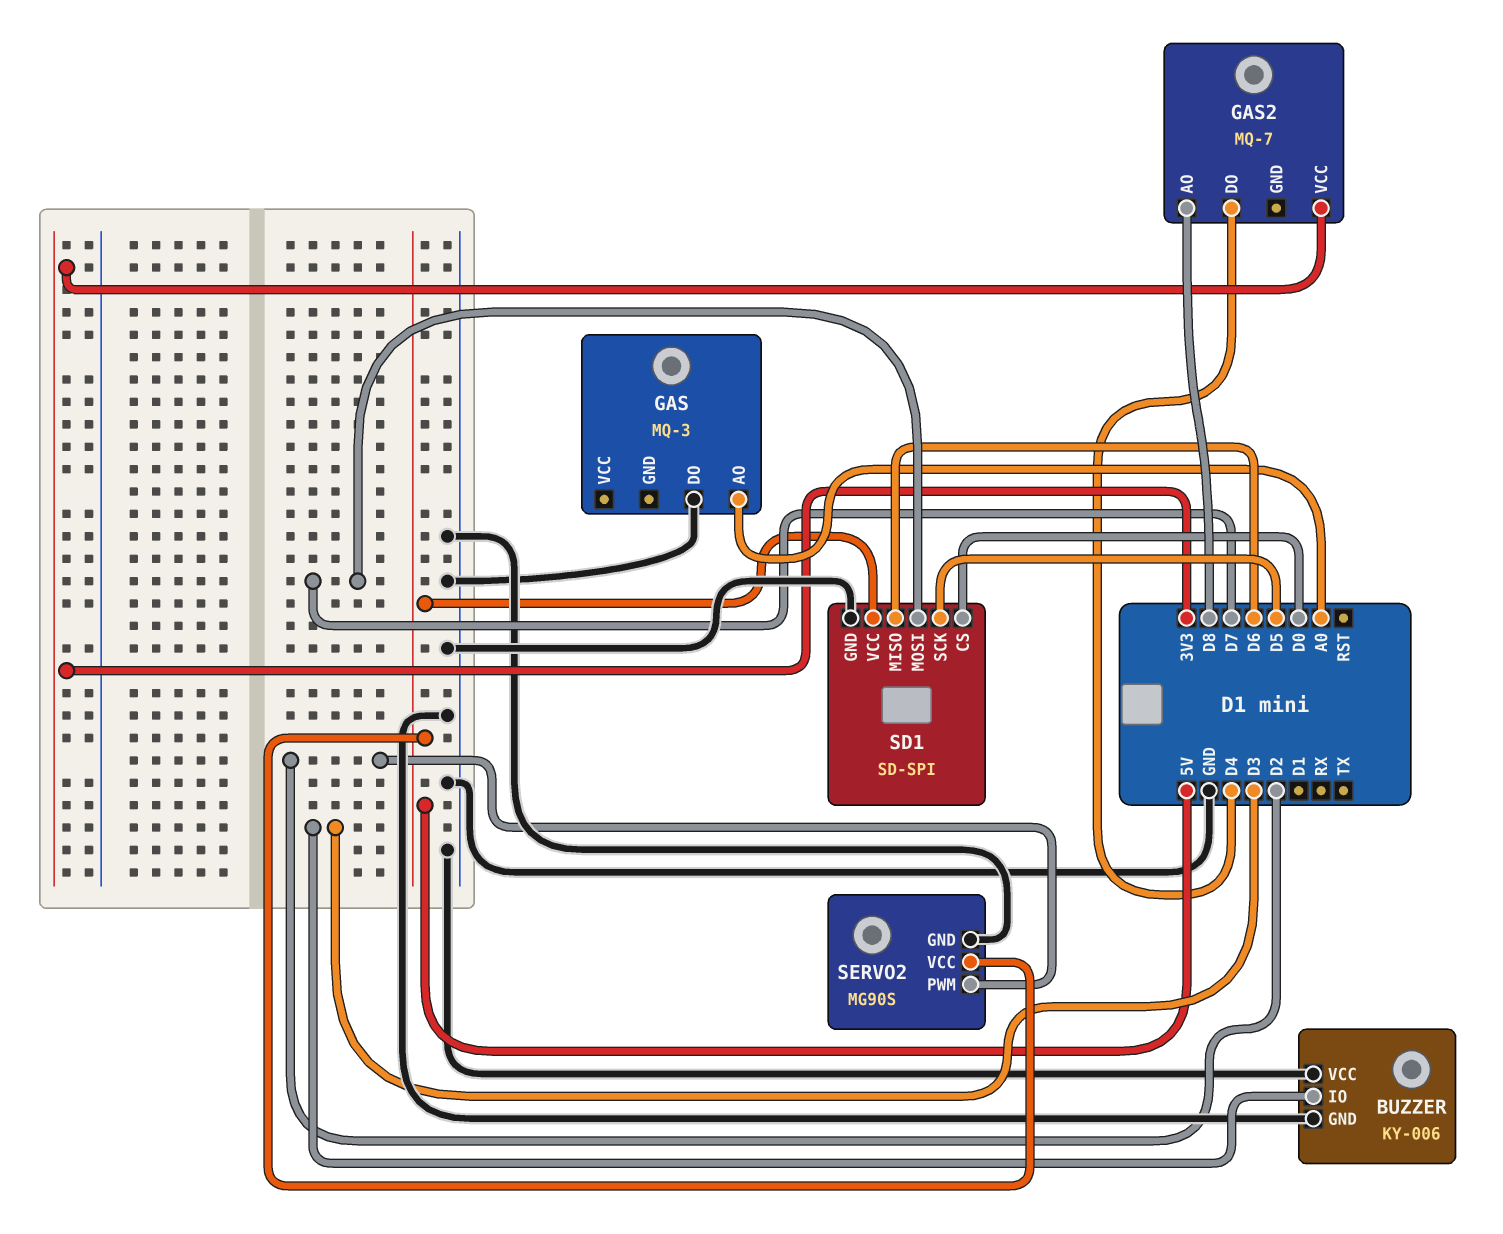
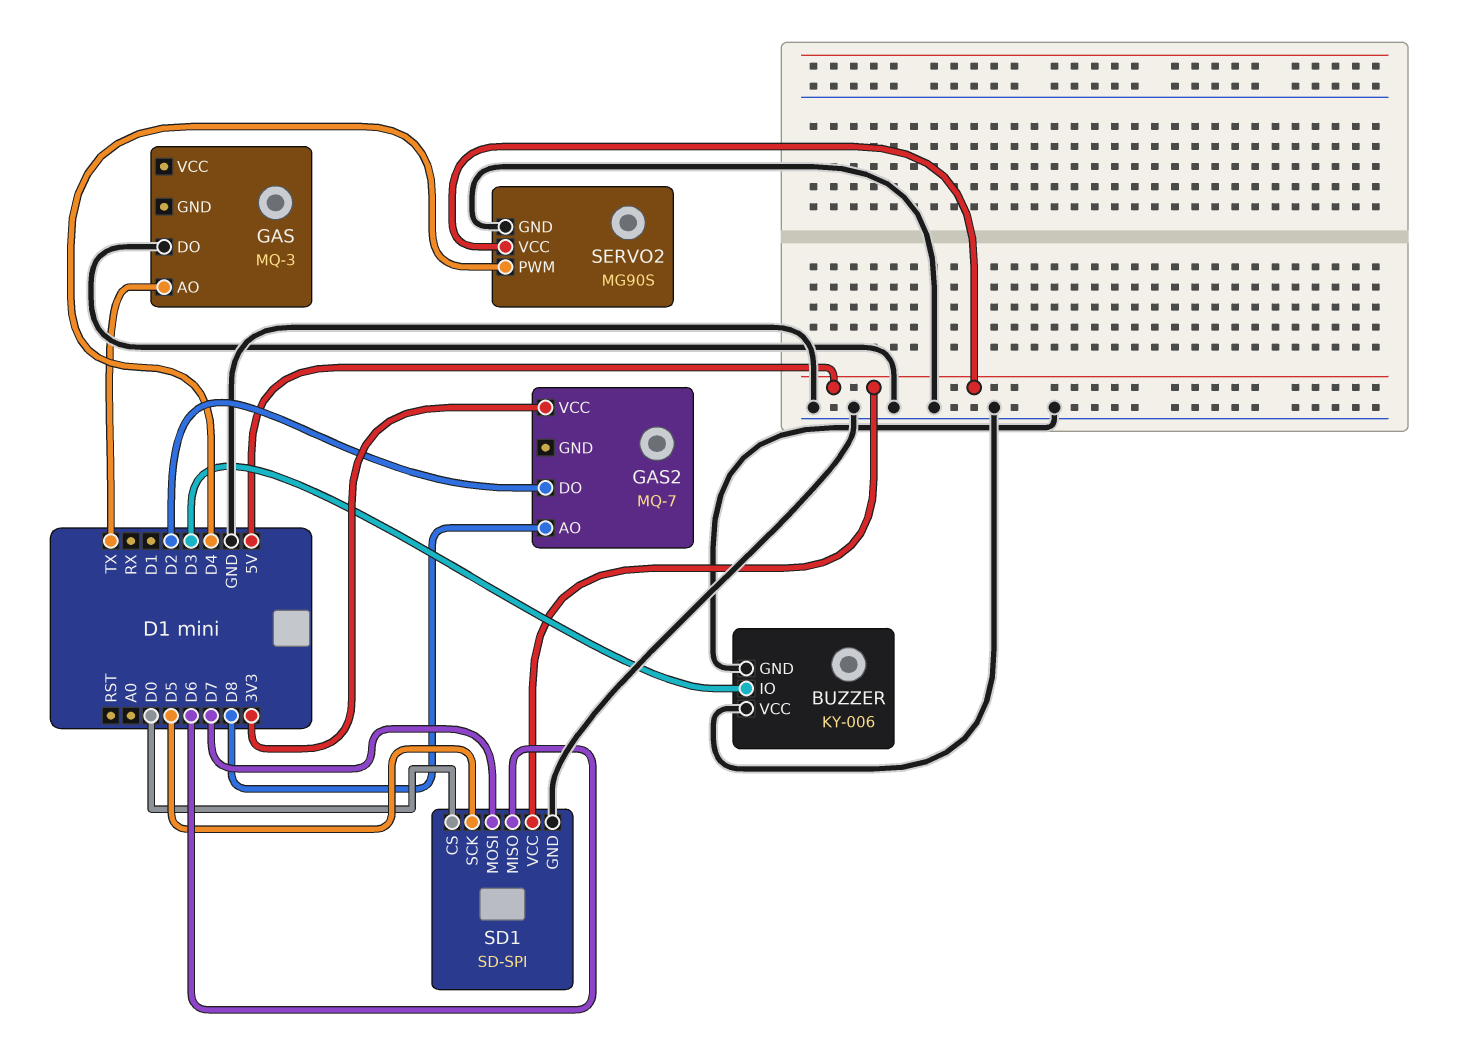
GAS pin AO: A0 -> TX
GAS2 pin DO: D4 -> D2
SERVO2 pin PWM: D2 -> D4

